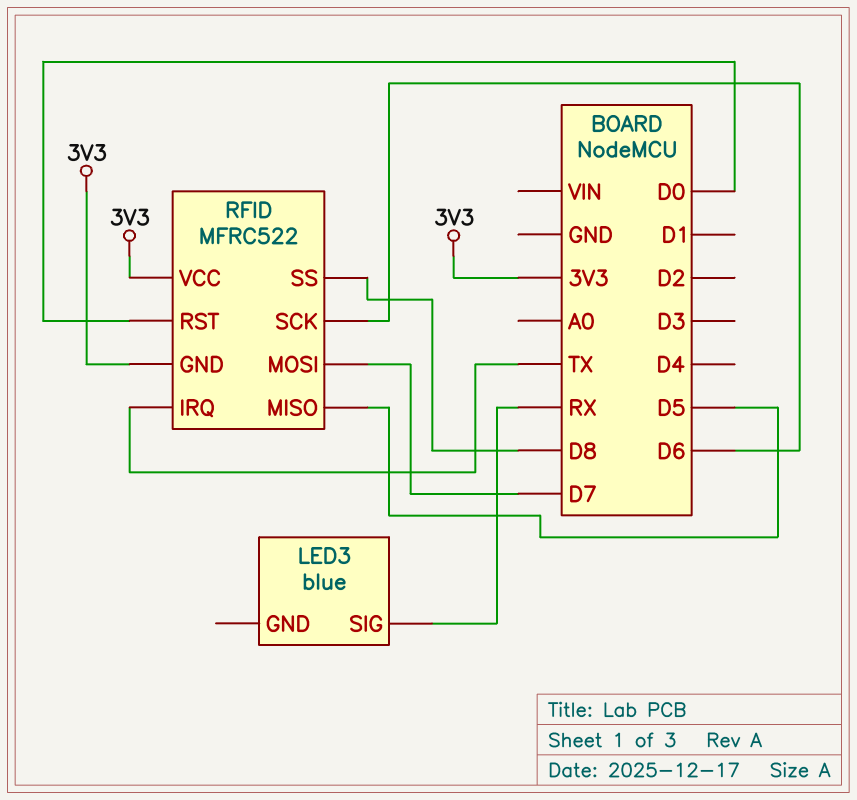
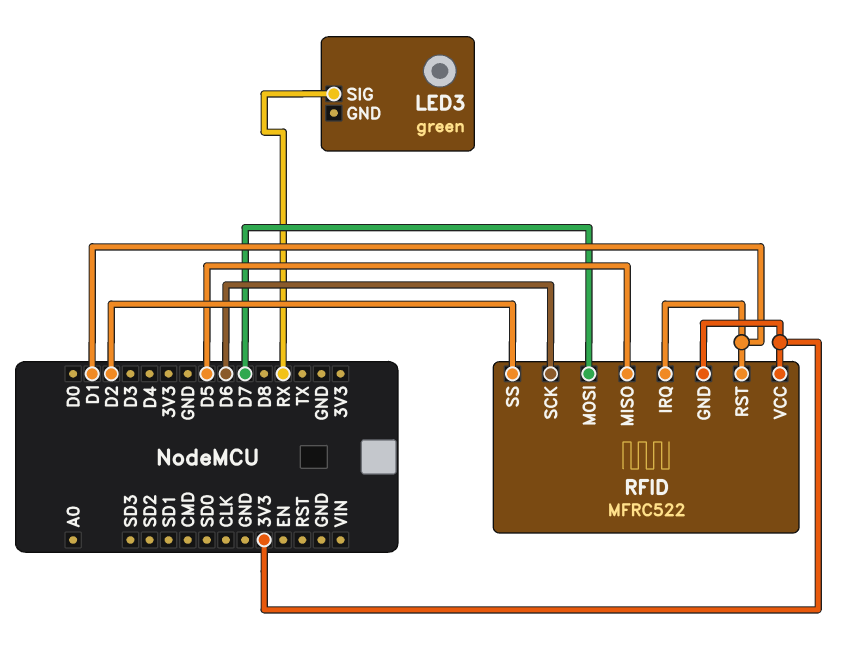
LED3: blue -> green
RFID pin IRQ: TX -> D1
RFID pin RST: D0 -> D1
RFID pin SS: D8 -> D2

